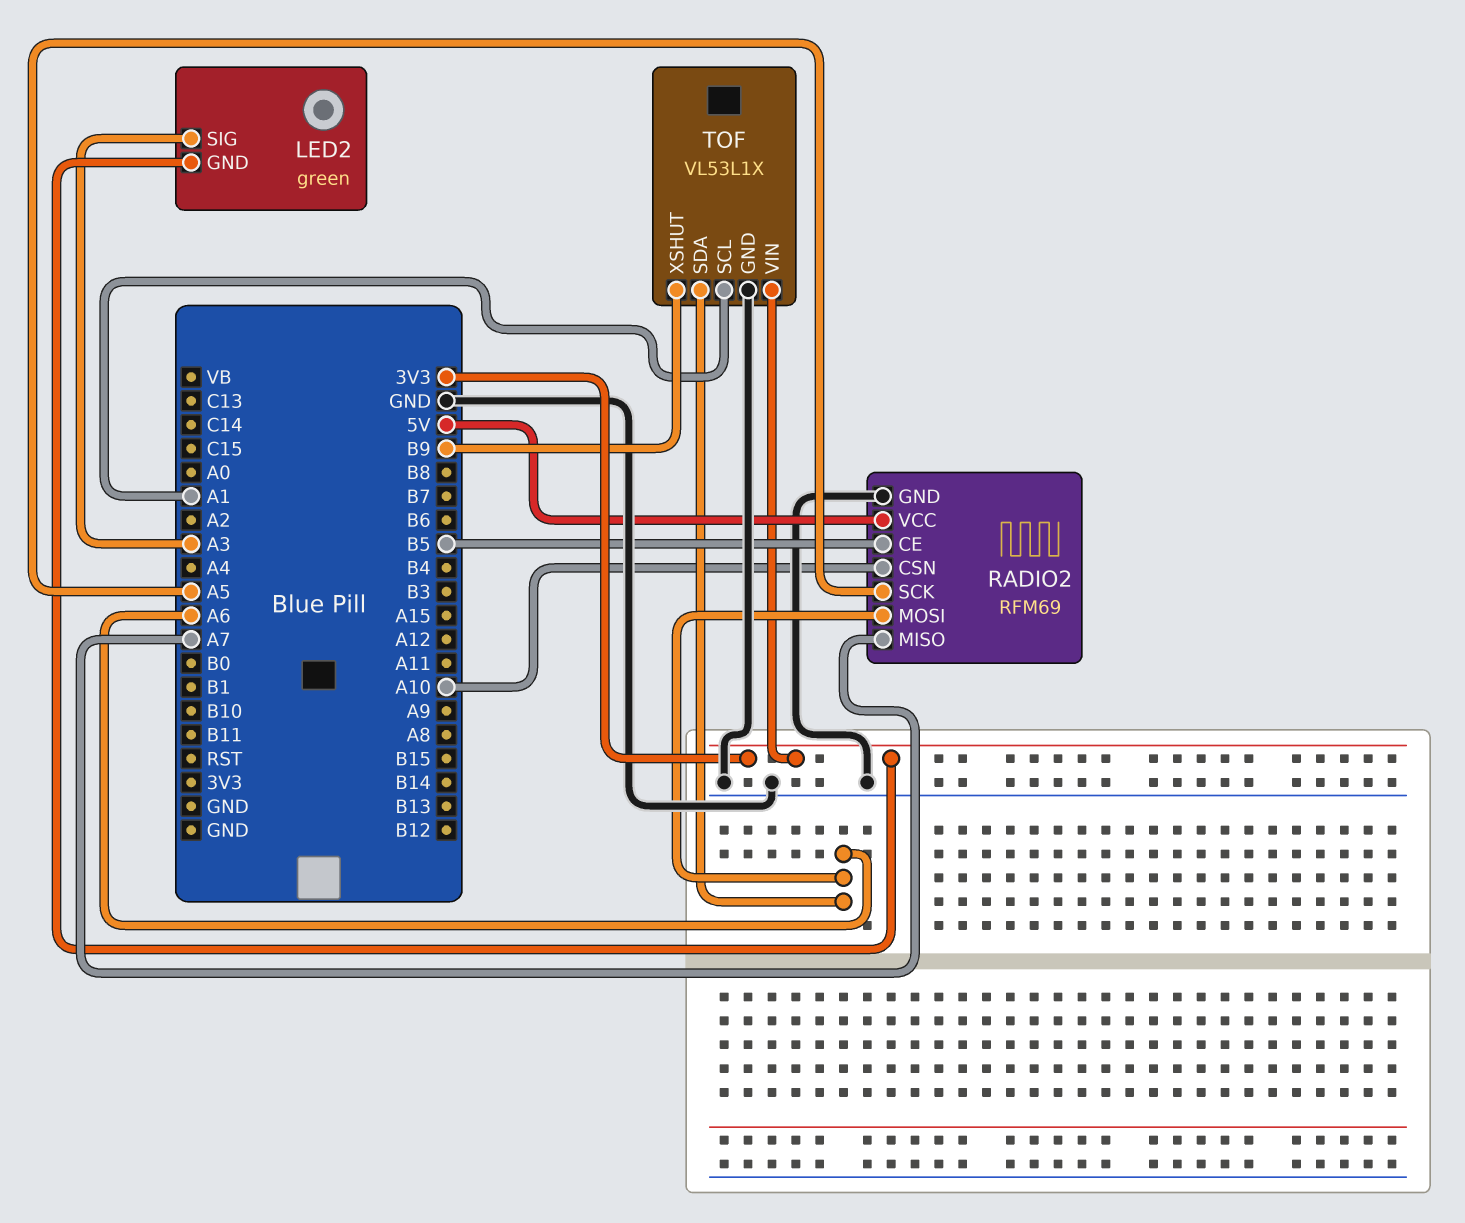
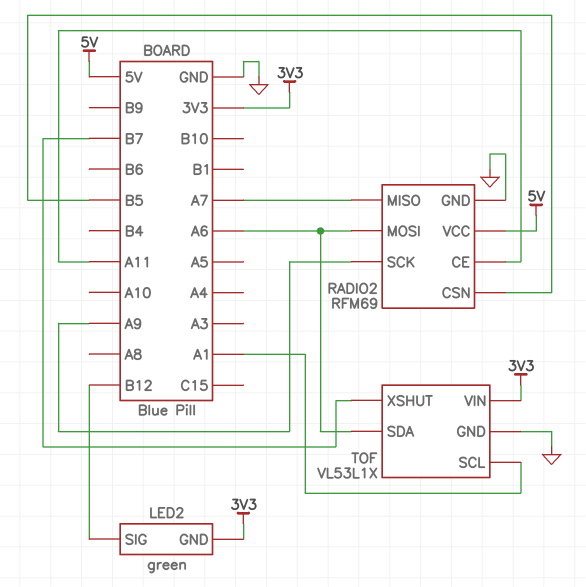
LED2 pin SIG: A3 -> B12
RADIO2 pin CE: B5 -> A11
RADIO2 pin CSN: A10 -> B5
RADIO2 pin SCK: A5 -> A9
TOF pin XSHUT: B9 -> B7

